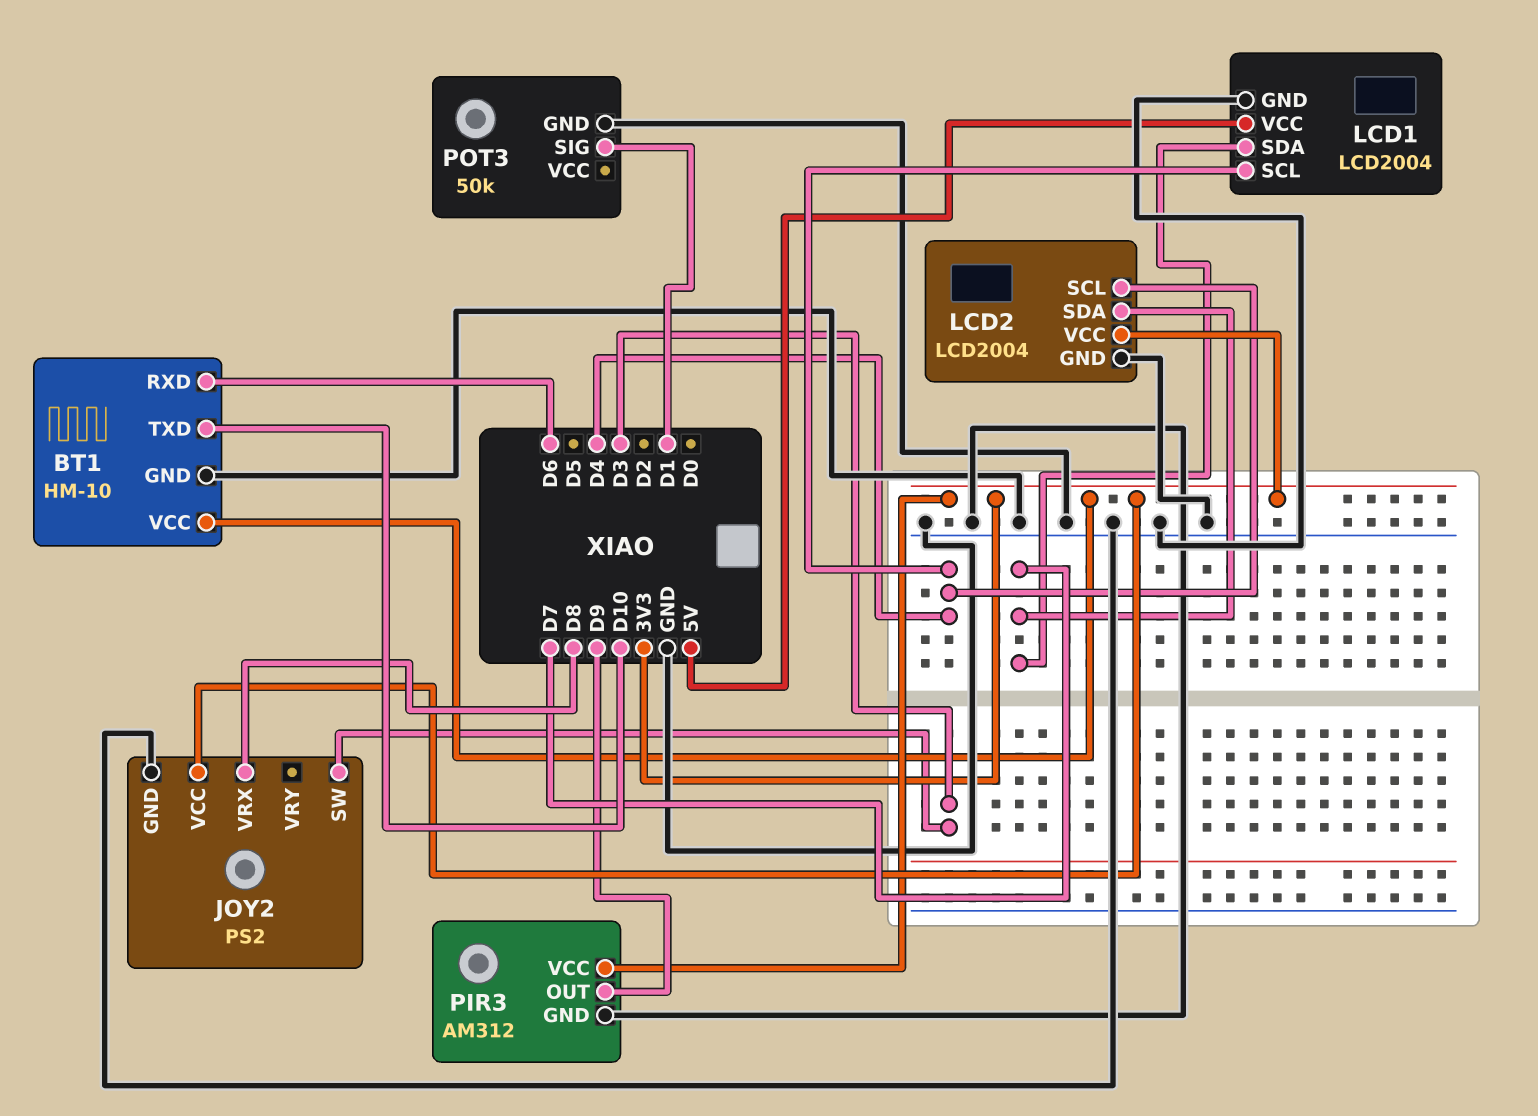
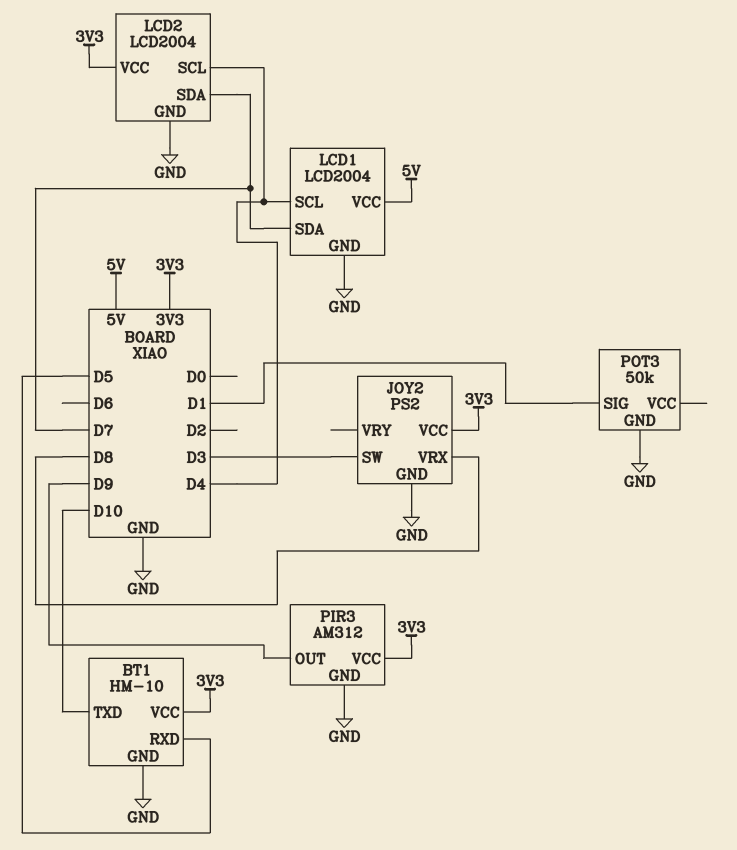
BT1 pin RXD: D6 -> D5

